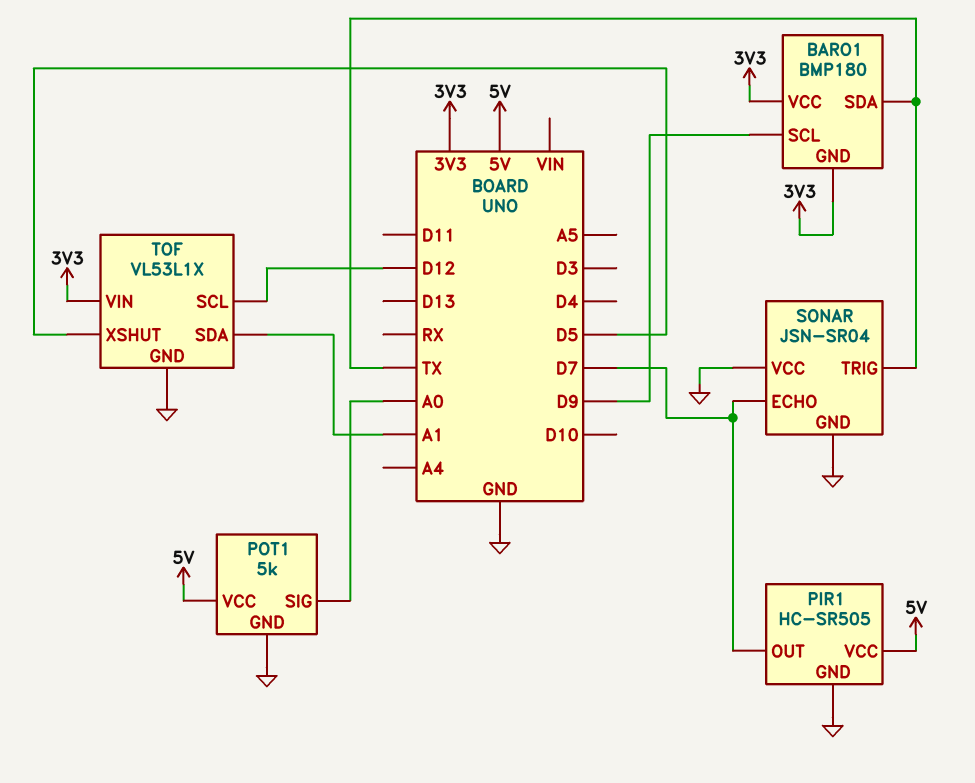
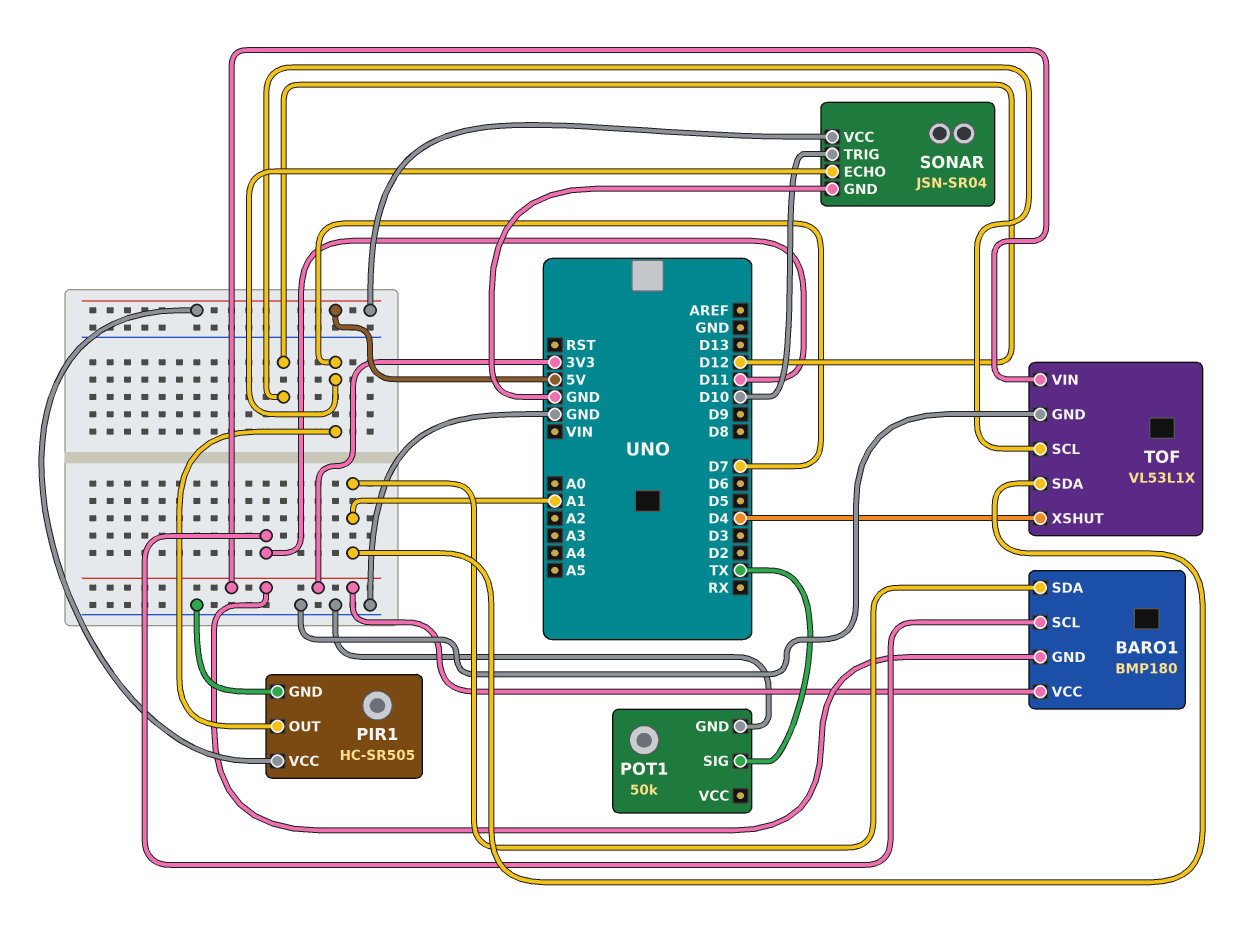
BARO1 pin SCL: D9 -> D11
BARO1 pin SDA: TX -> A1
POT1: 5k -> 50k
POT1 pin SIG: A0 -> TX
POT1 pin VCC: 5V -> none
SONAR pin TRIG: TX -> D10
SONAR pin VCC: GND -> 5V
TOF pin XSHUT: D5 -> D4

